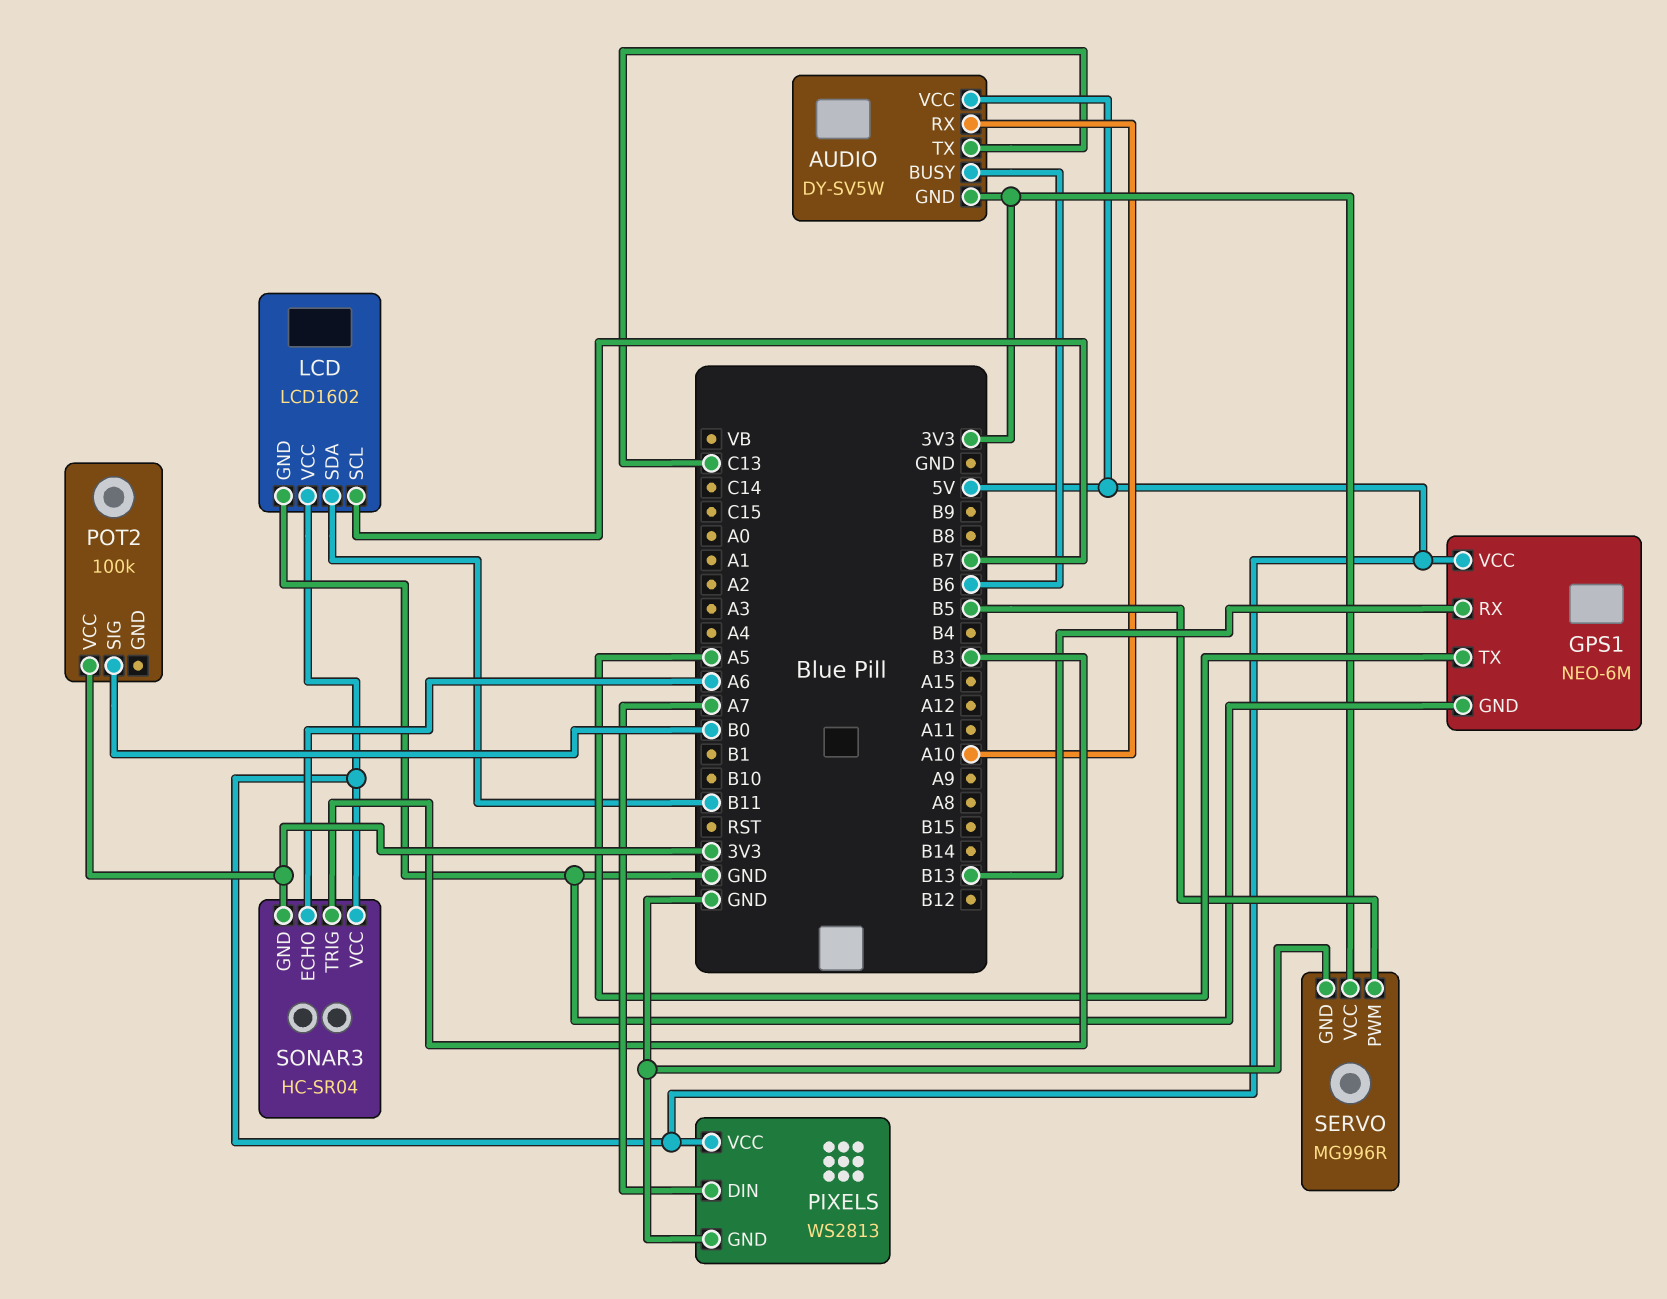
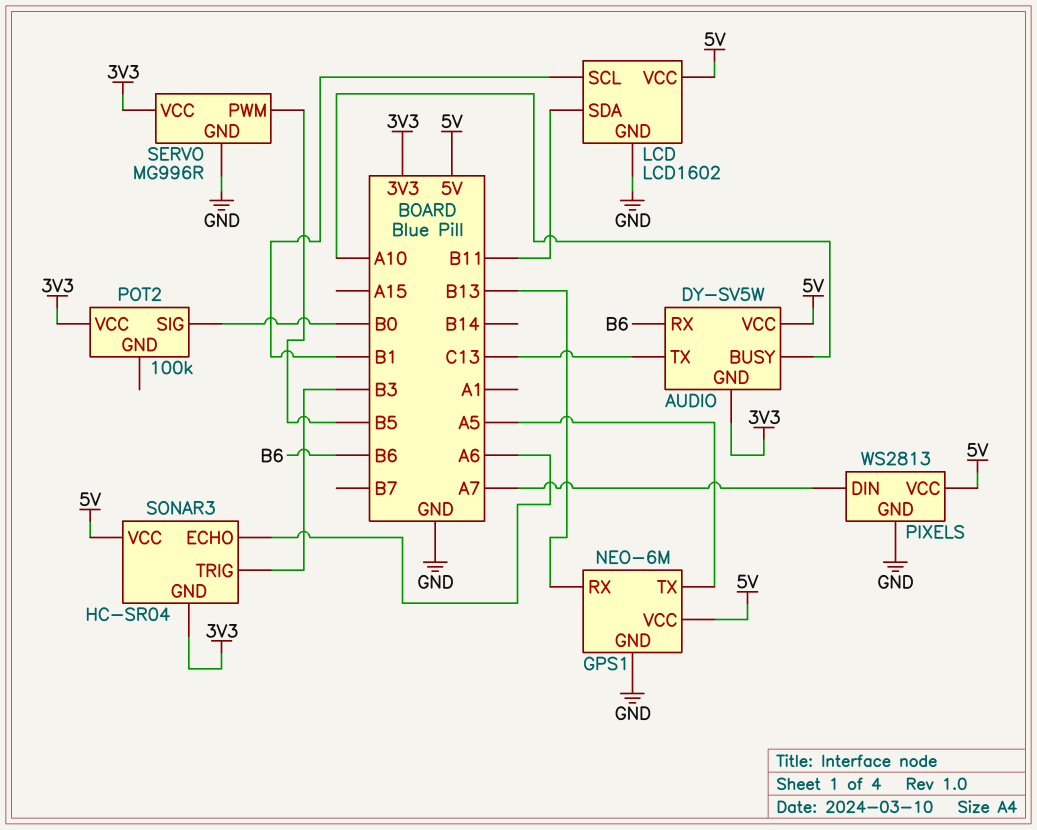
AUDIO pin BUSY: B6 -> A10
AUDIO pin RX: A10 -> B6
LCD pin SCL: B7 -> B1

